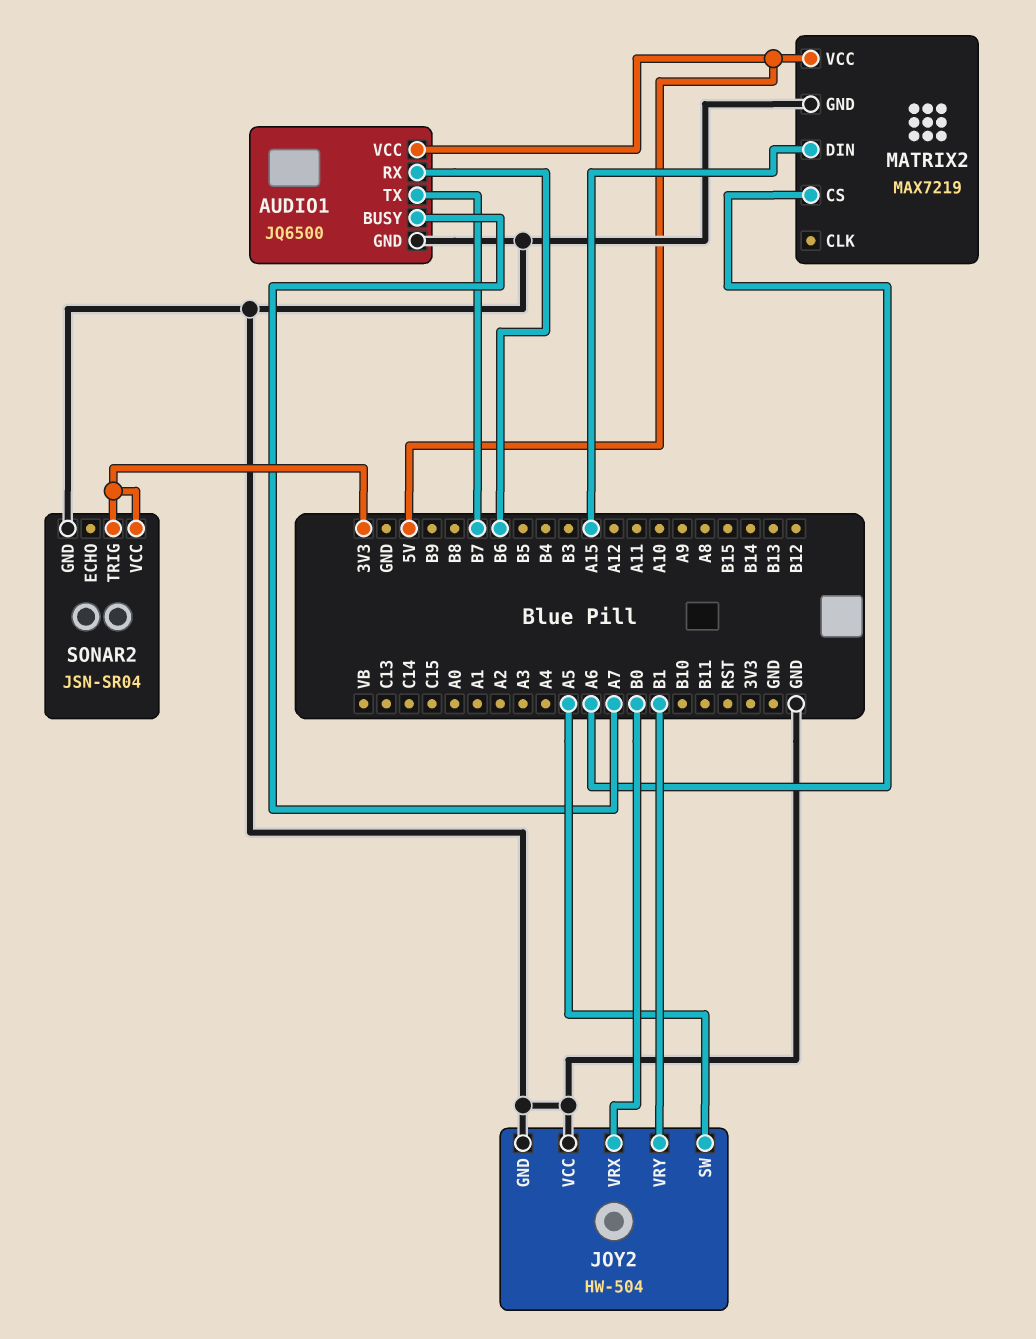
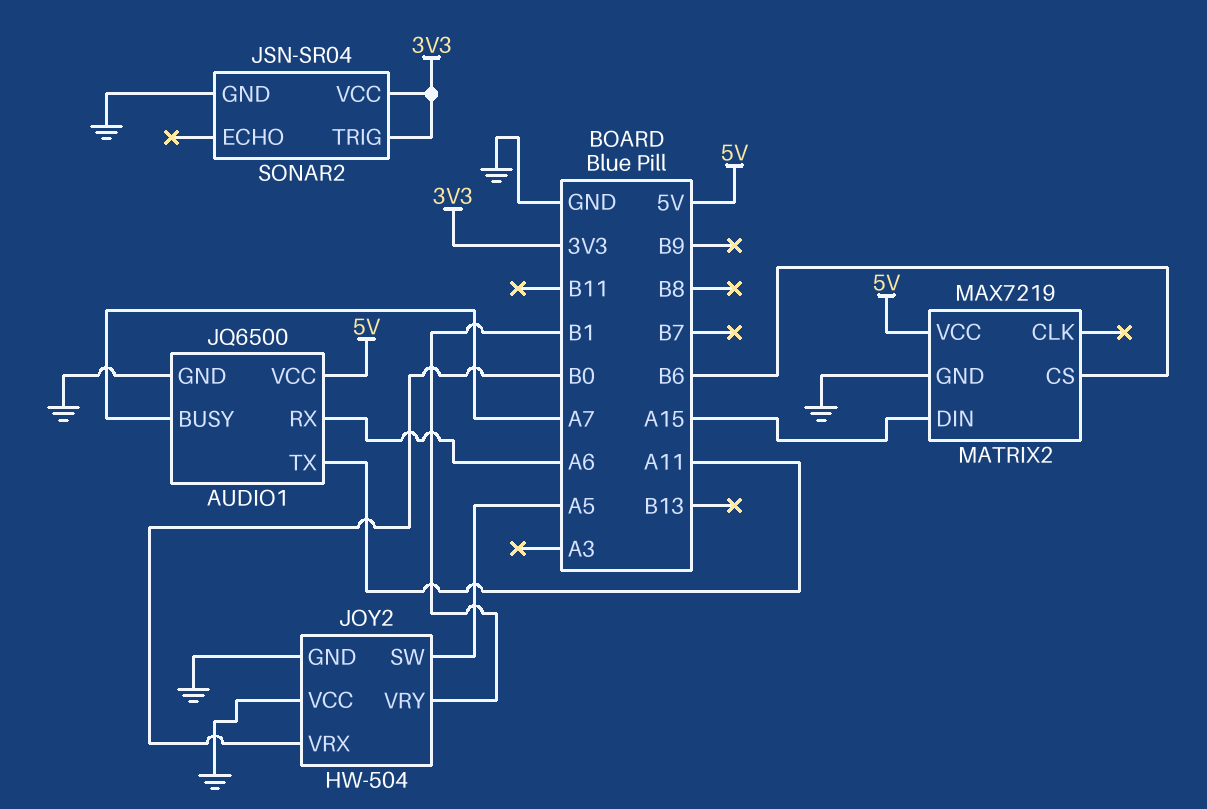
AUDIO1 pin RX: B6 -> A6
AUDIO1 pin TX: B7 -> A11
MATRIX2 pin CS: A6 -> B6

